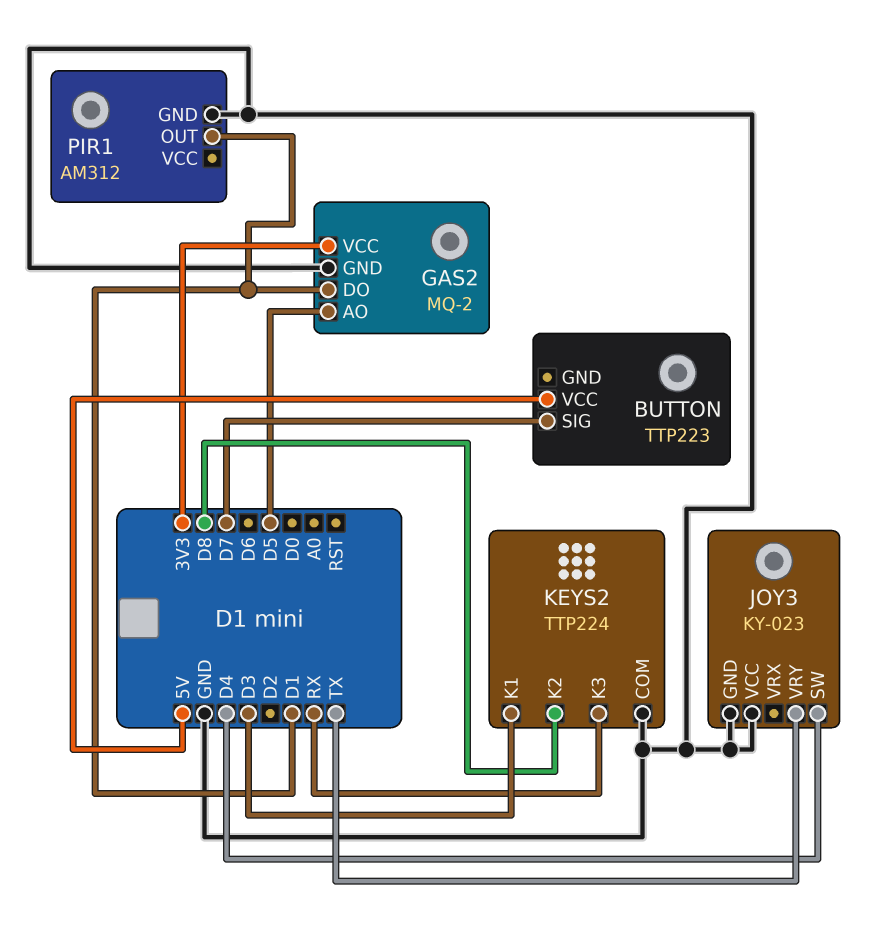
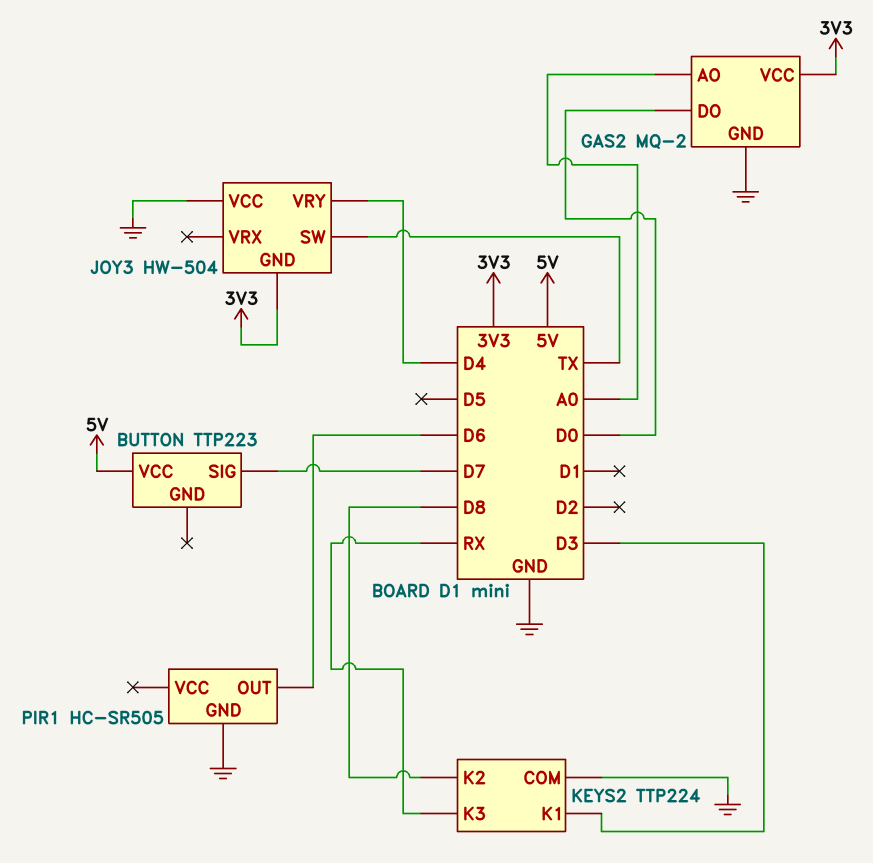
GAS2 pin AO: D5 -> A0
GAS2 pin DO: D1 -> D0
JOY3: KY-023 -> HW-504
JOY3 pin GND: GND -> 3V3
JOY3 pin SW: D4 -> TX
JOY3 pin VRY: TX -> D4
PIR1: AM312 -> HC-SR505
PIR1 pin OUT: D1 -> D6

